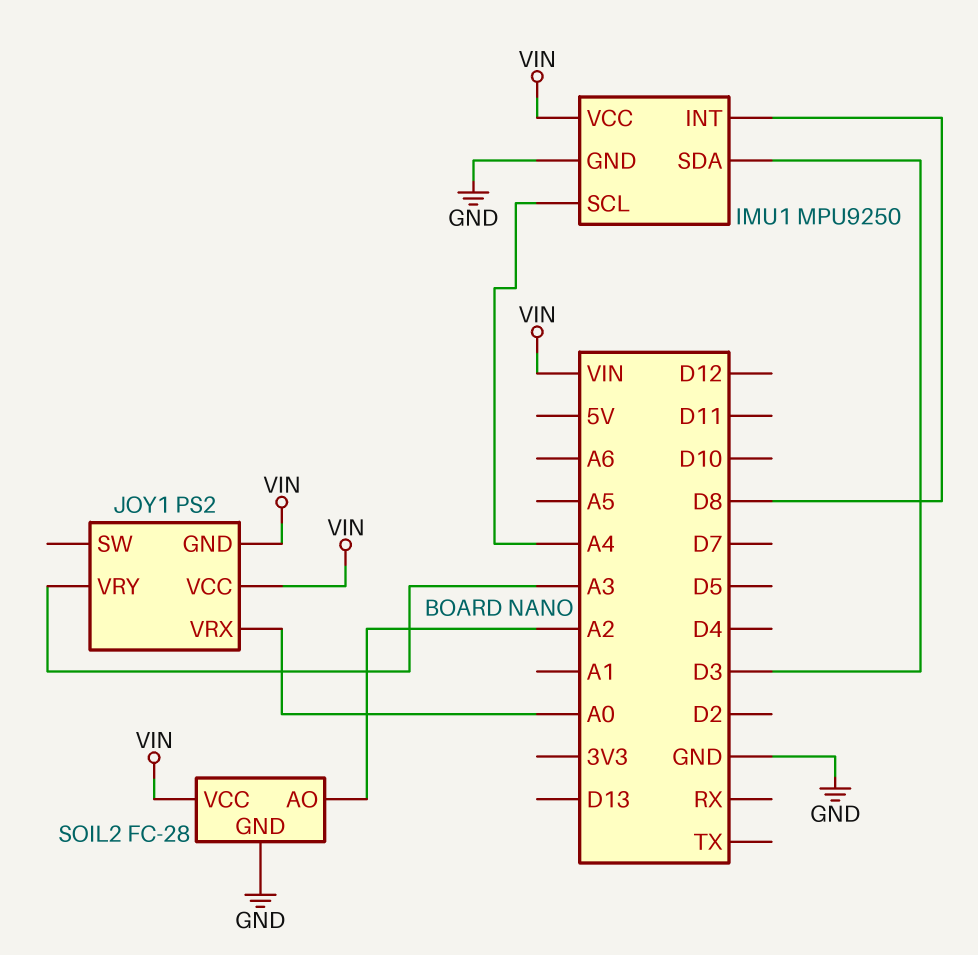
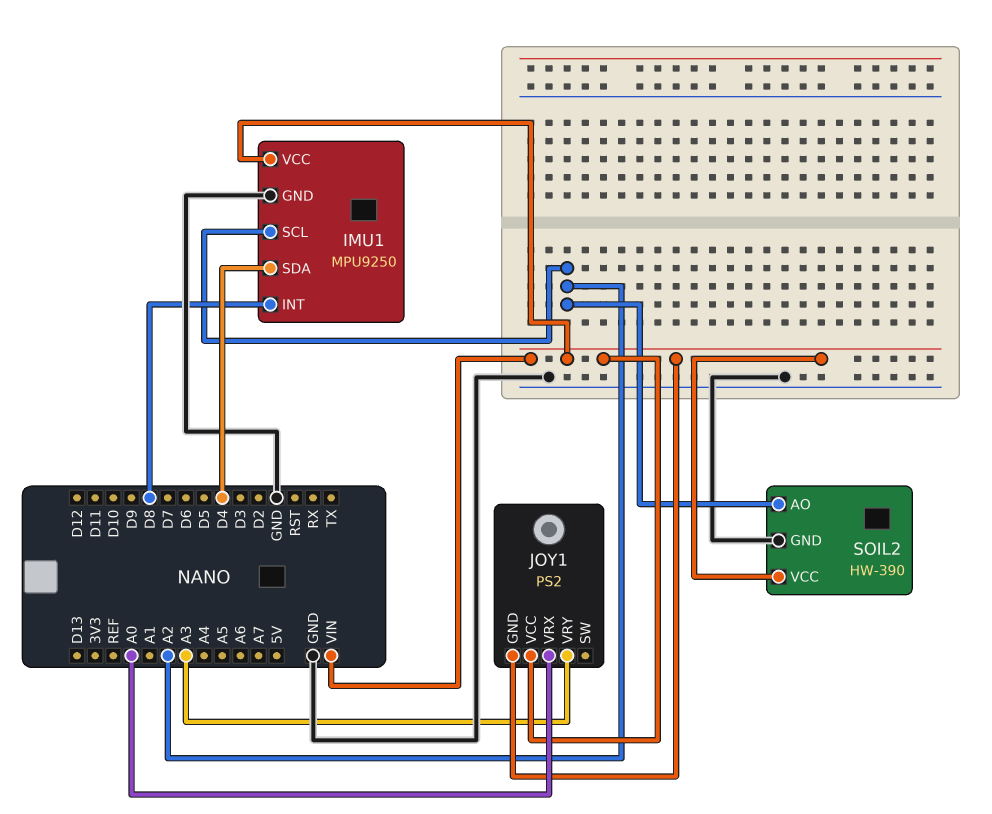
IMU1 pin SCL: A4 -> A2
IMU1 pin SDA: D3 -> D4
SOIL2: FC-28 -> HW-390

